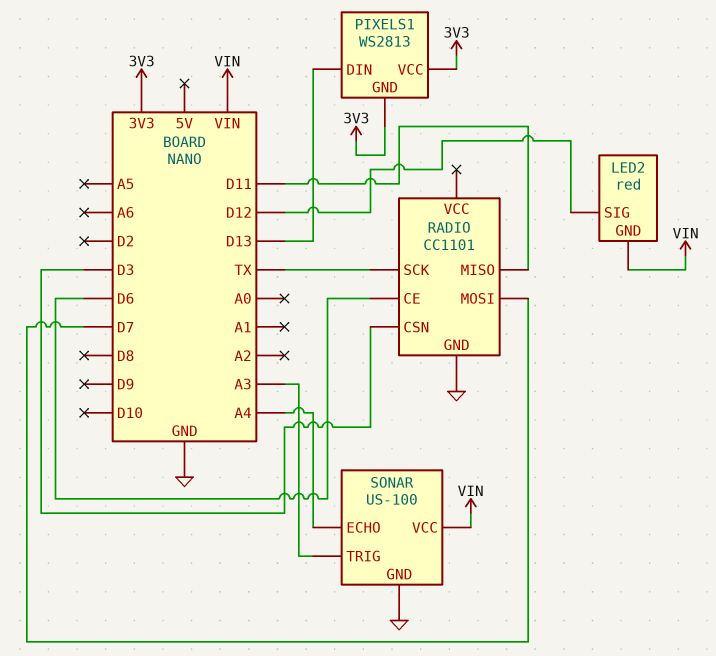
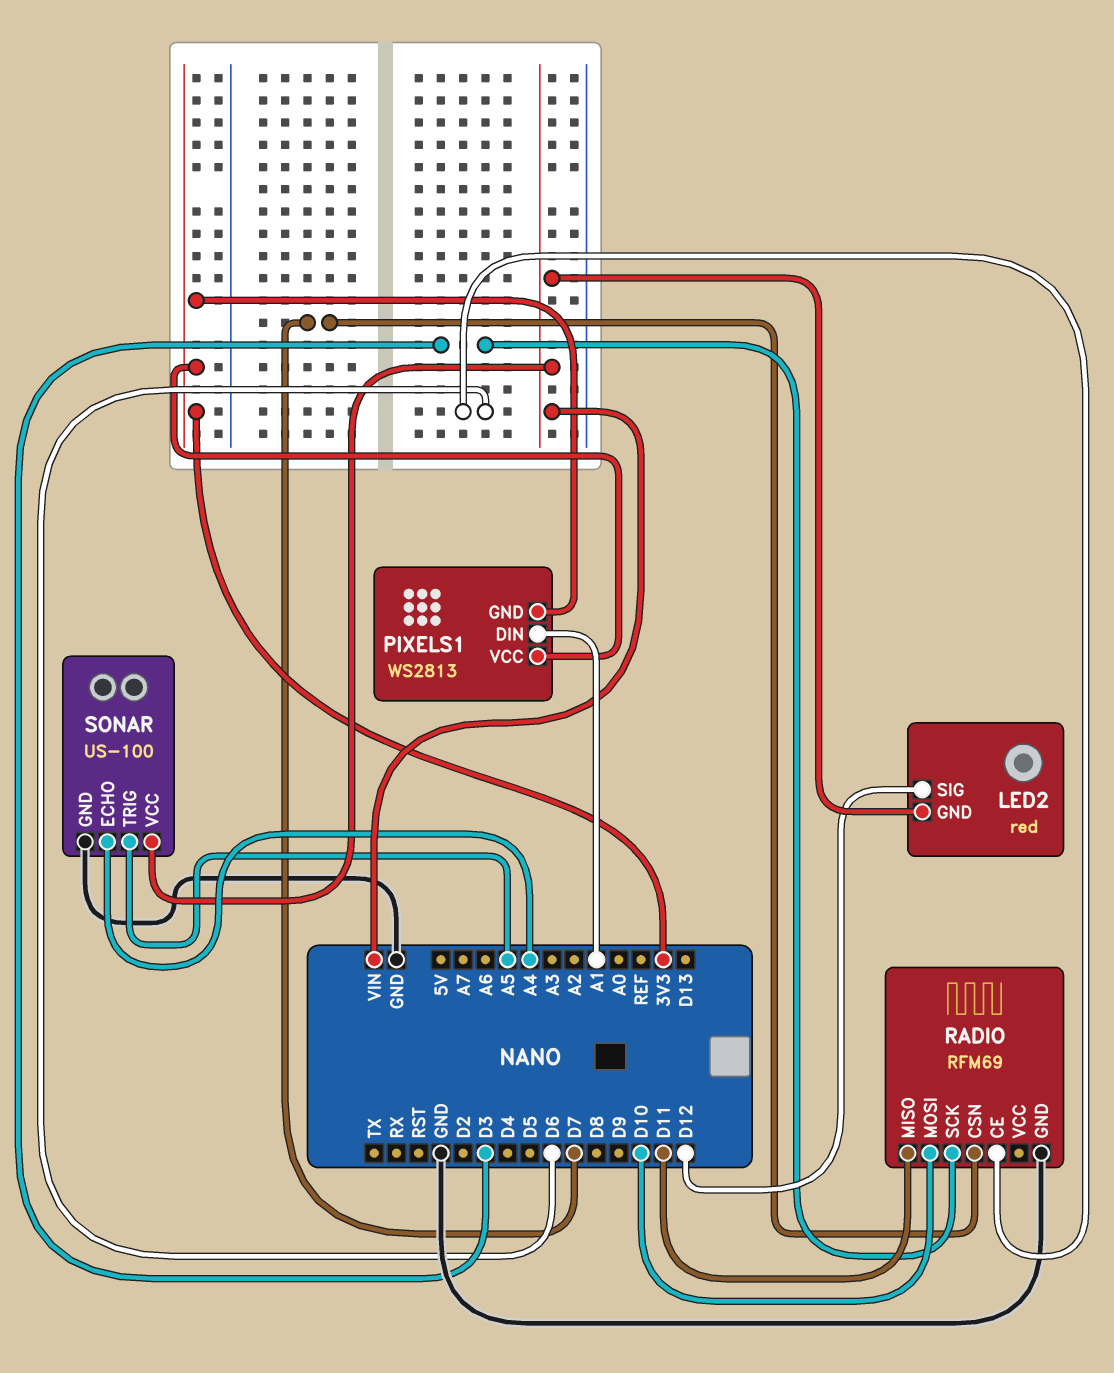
PIXELS1 pin DIN: D13 -> A1
RADIO: CC1101 -> RFM69
RADIO pin CSN: D3 -> D7
RADIO pin MOSI: D7 -> D10
RADIO pin SCK: TX -> D3
SONAR pin TRIG: A3 -> A5

